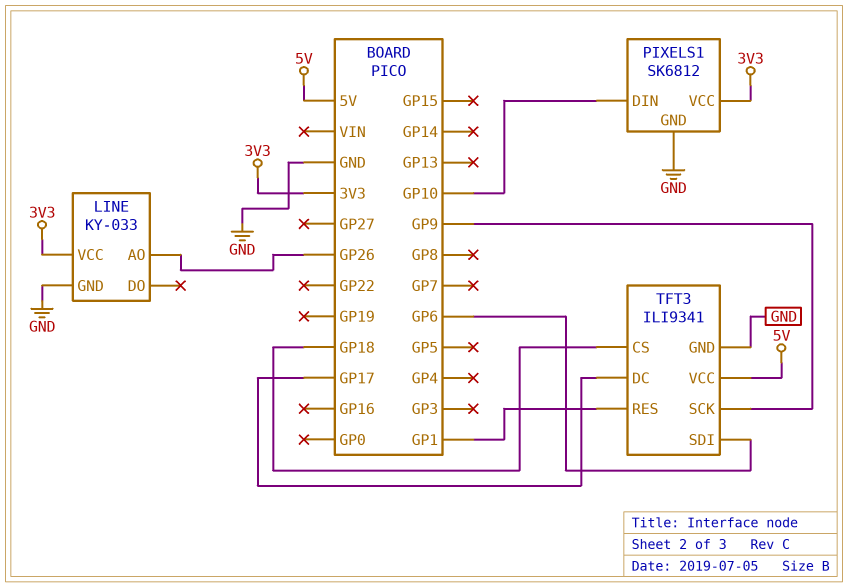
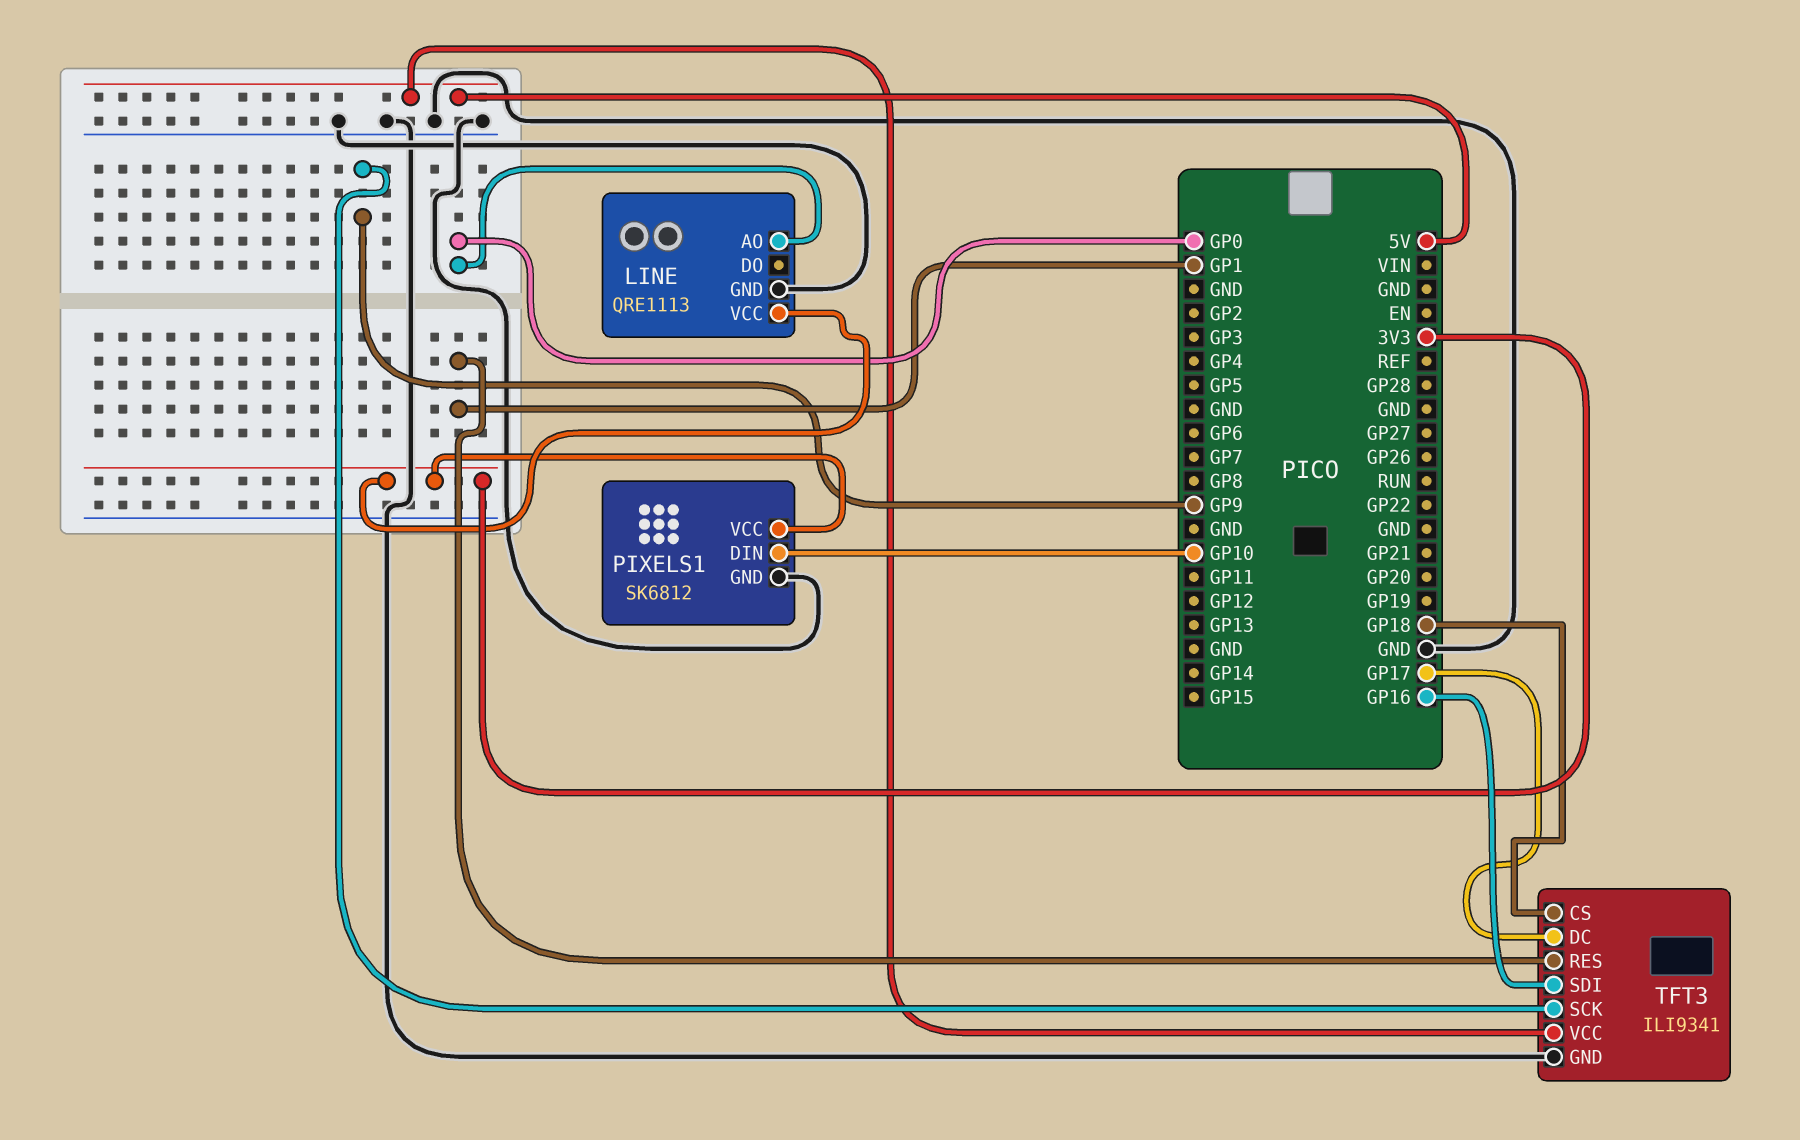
LINE: KY-033 -> QRE1113
LINE pin AO: GP26 -> GP0
TFT3 pin SDI: GP6 -> GP16

